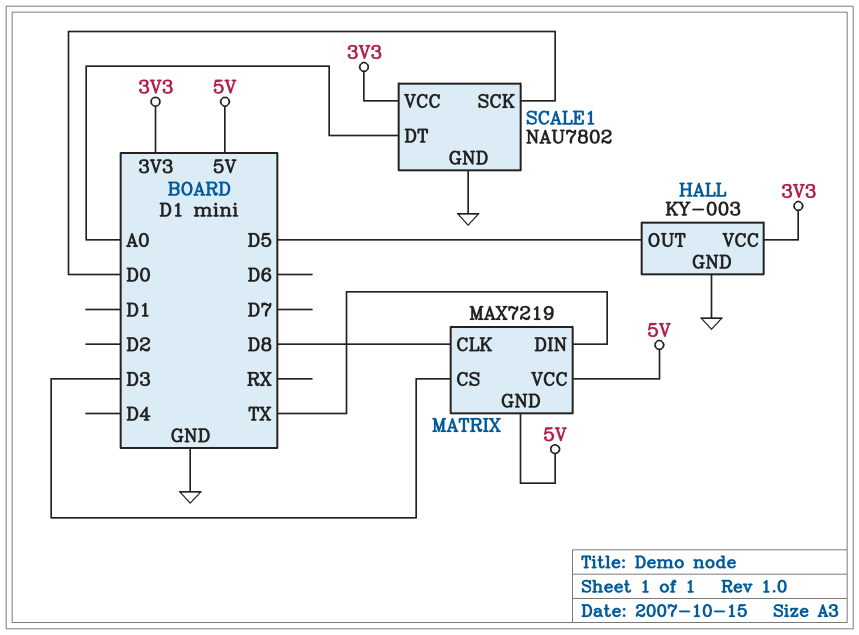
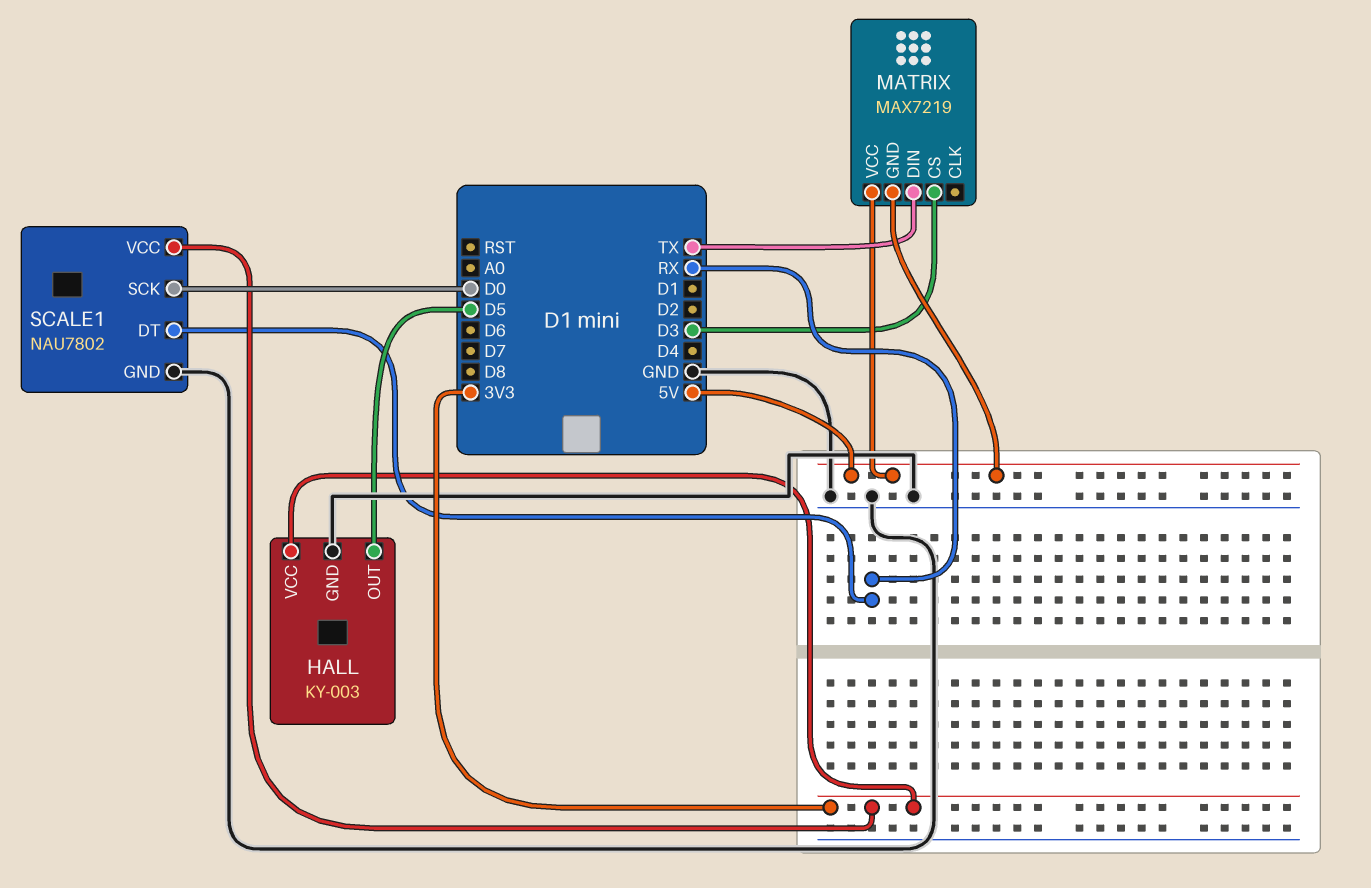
MATRIX pin CLK: D8 -> none
SCALE1 pin DT: A0 -> RX

